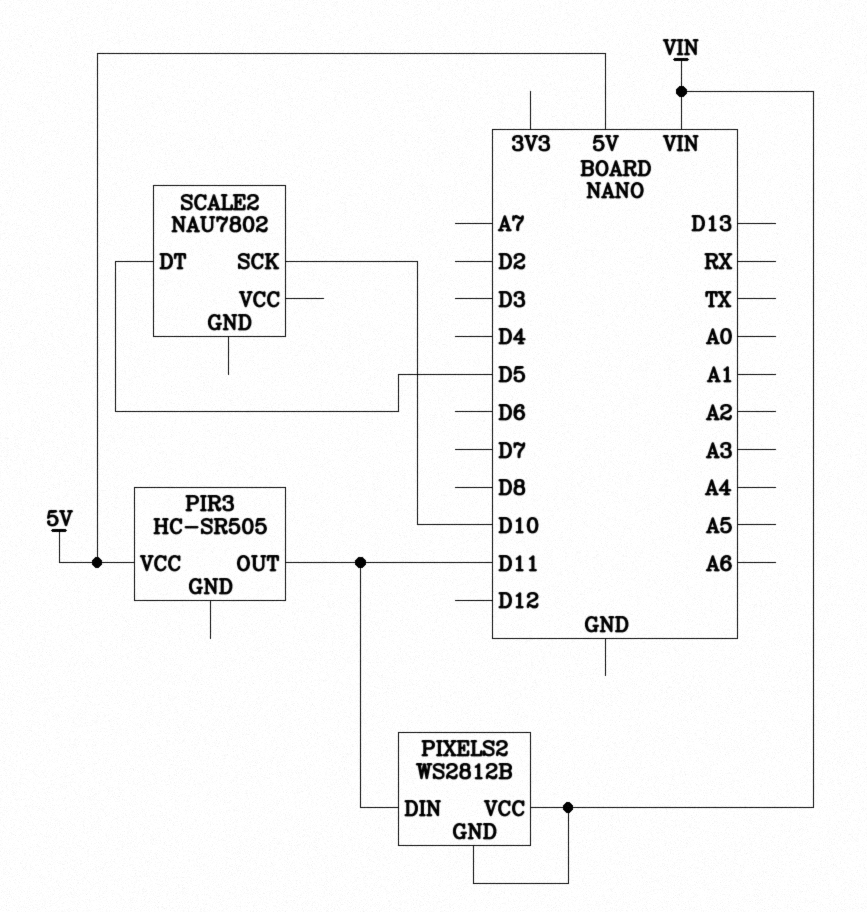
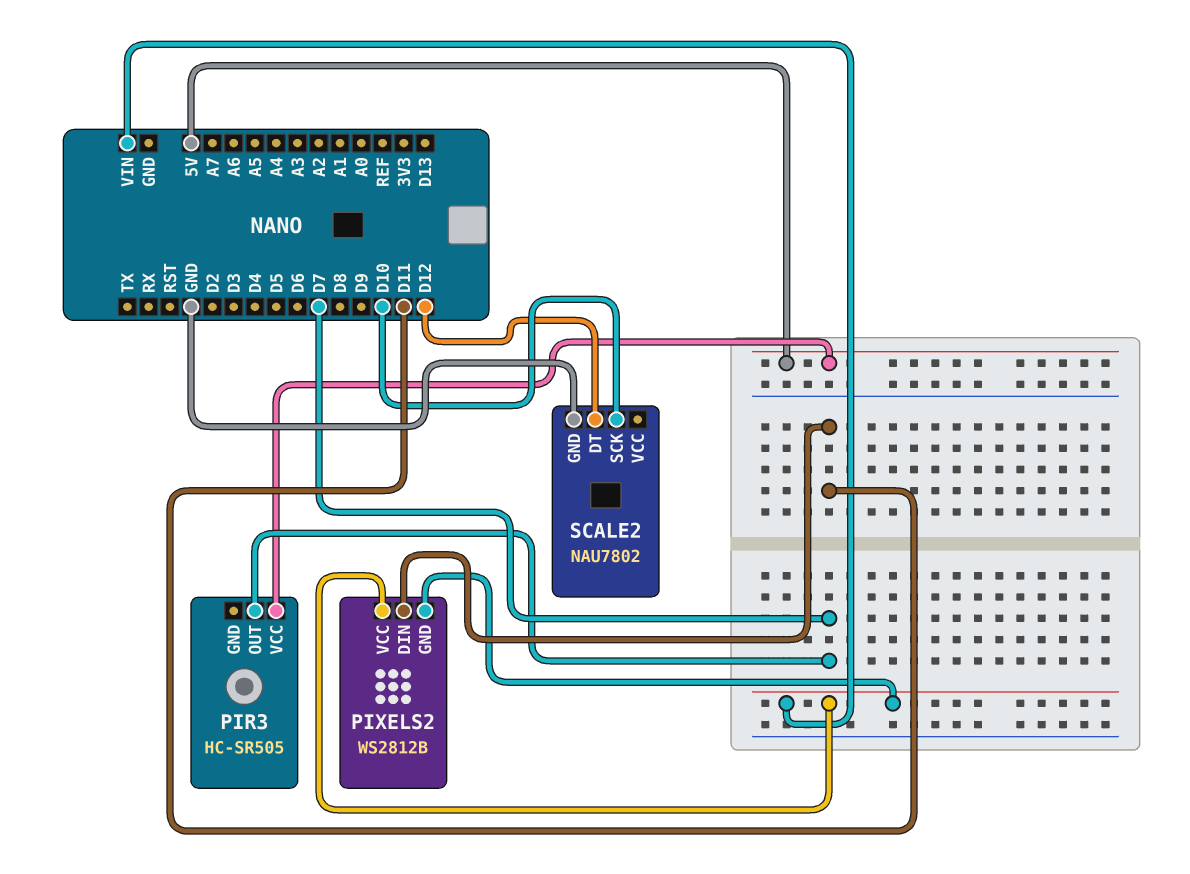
PIR3 pin OUT: D11 -> D7
SCALE2 pin DT: D5 -> D12
SCALE2 pin GND: none -> GND

